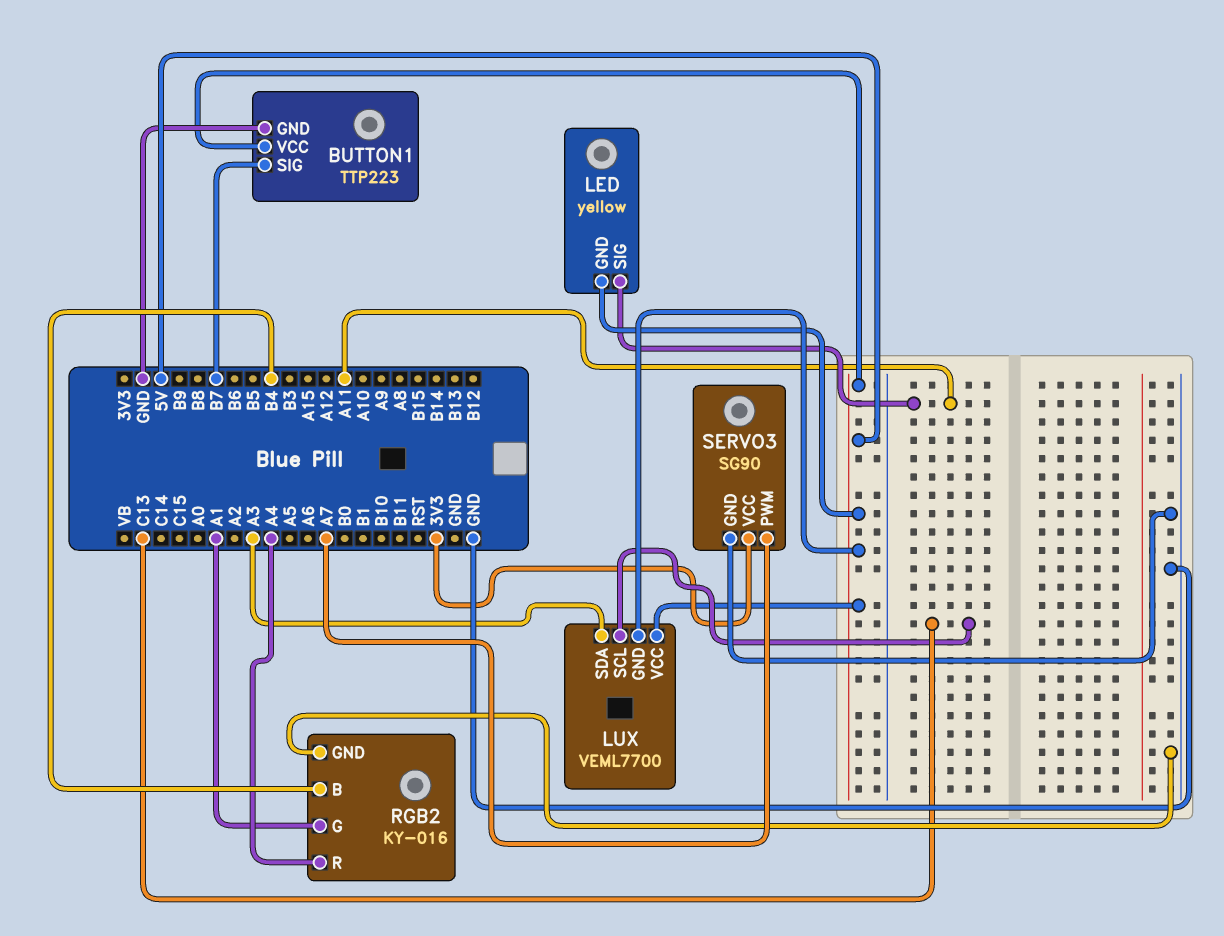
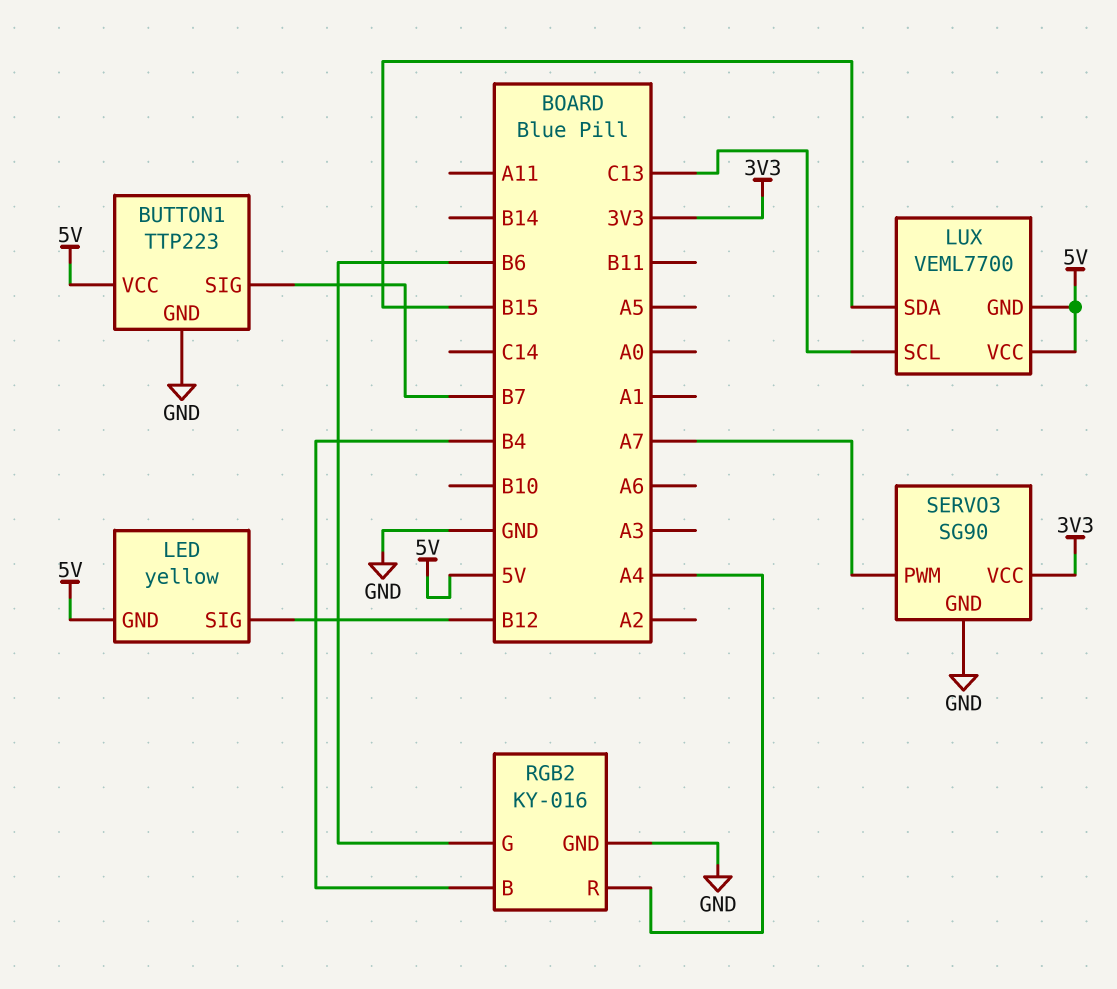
LED pin SIG: A11 -> B12
LUX pin SDA: A3 -> B15
RGB2 pin G: A1 -> B6

